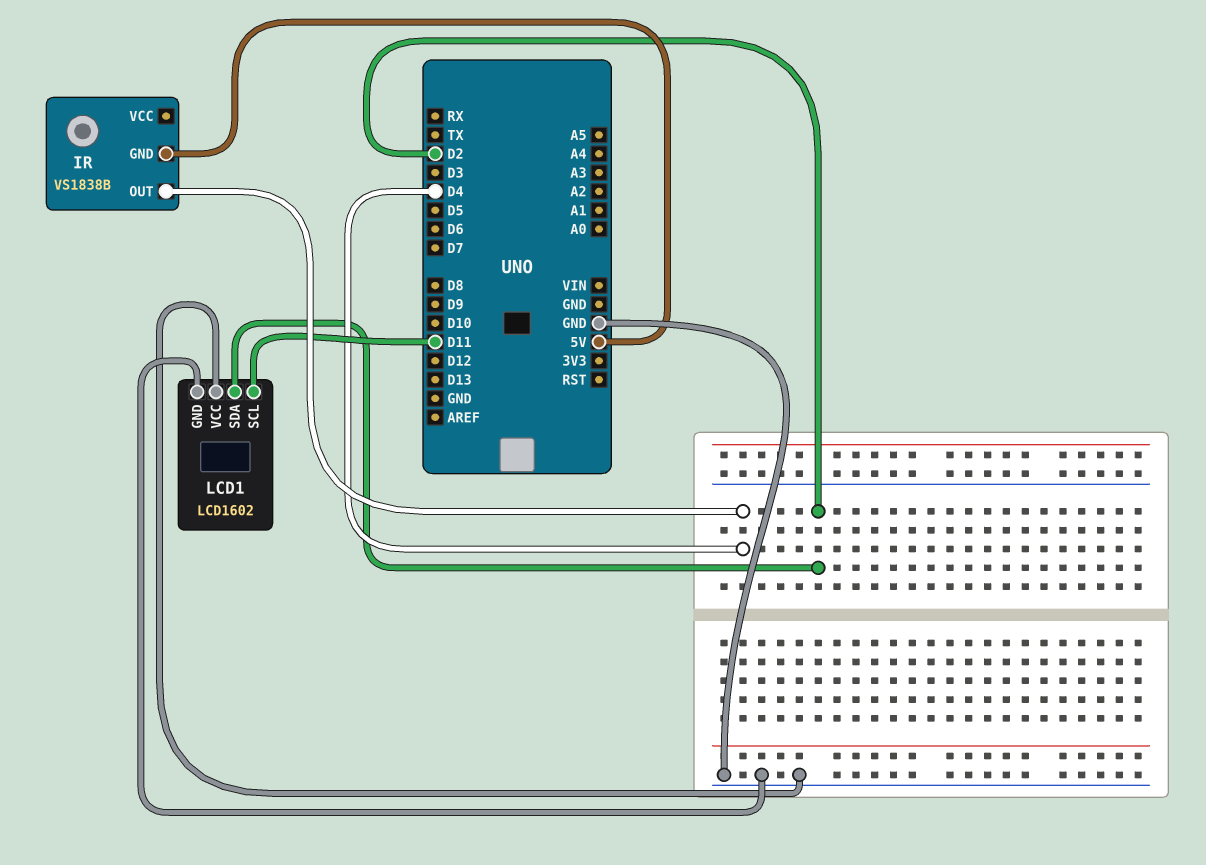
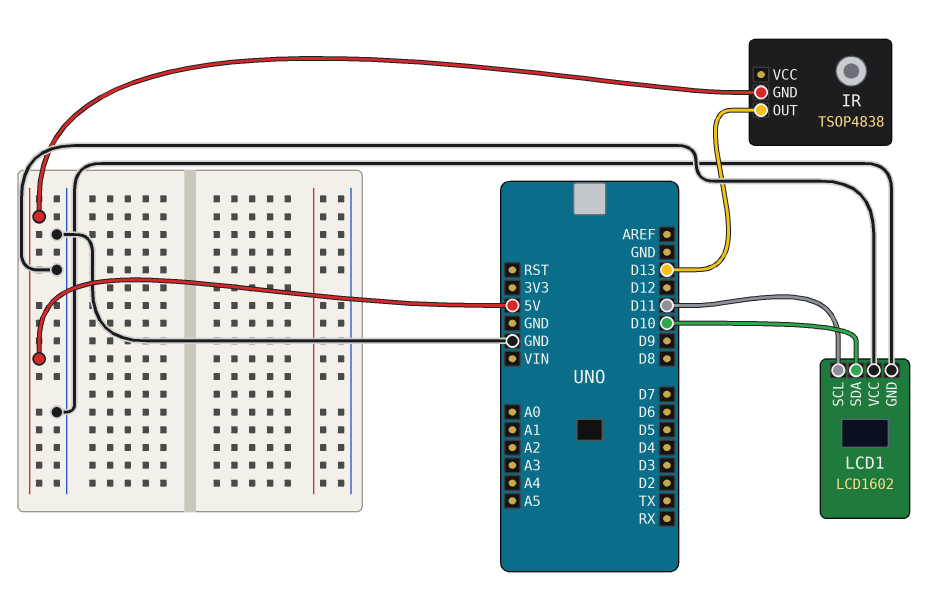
IR: VS1838B -> TSOP4838
IR pin OUT: D4 -> D13
LCD1 pin SDA: D2 -> D10

